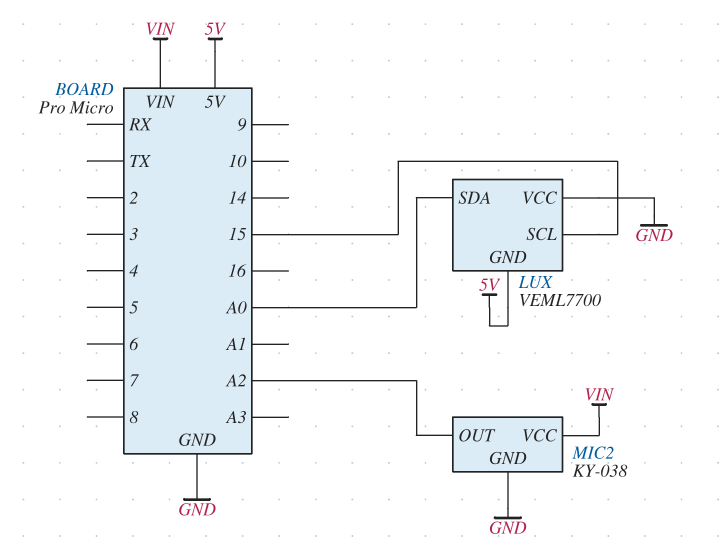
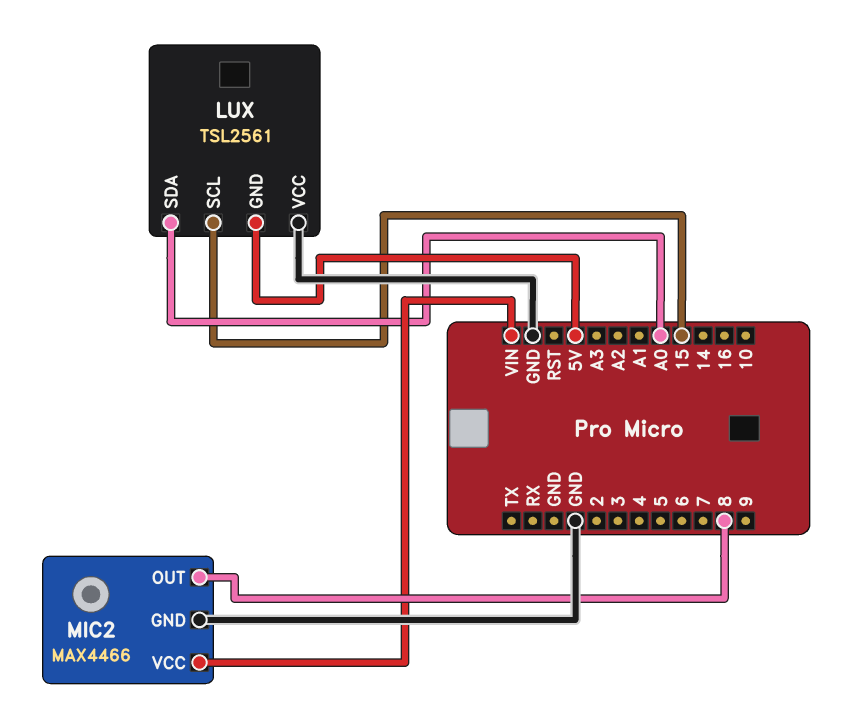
LUX: VEML7700 -> TSL2561
MIC2: KY-038 -> MAX4466
MIC2 pin OUT: A2 -> 8

